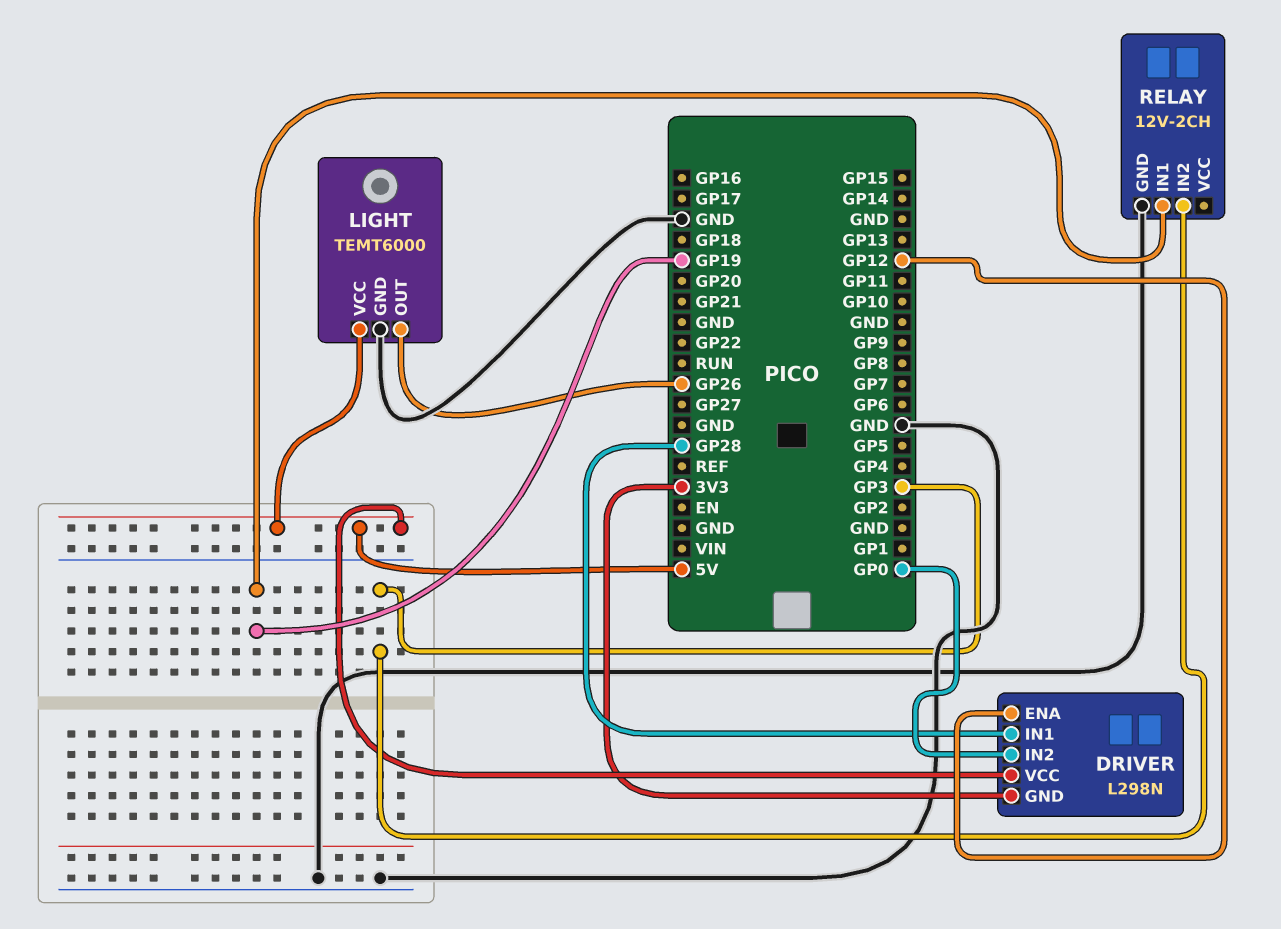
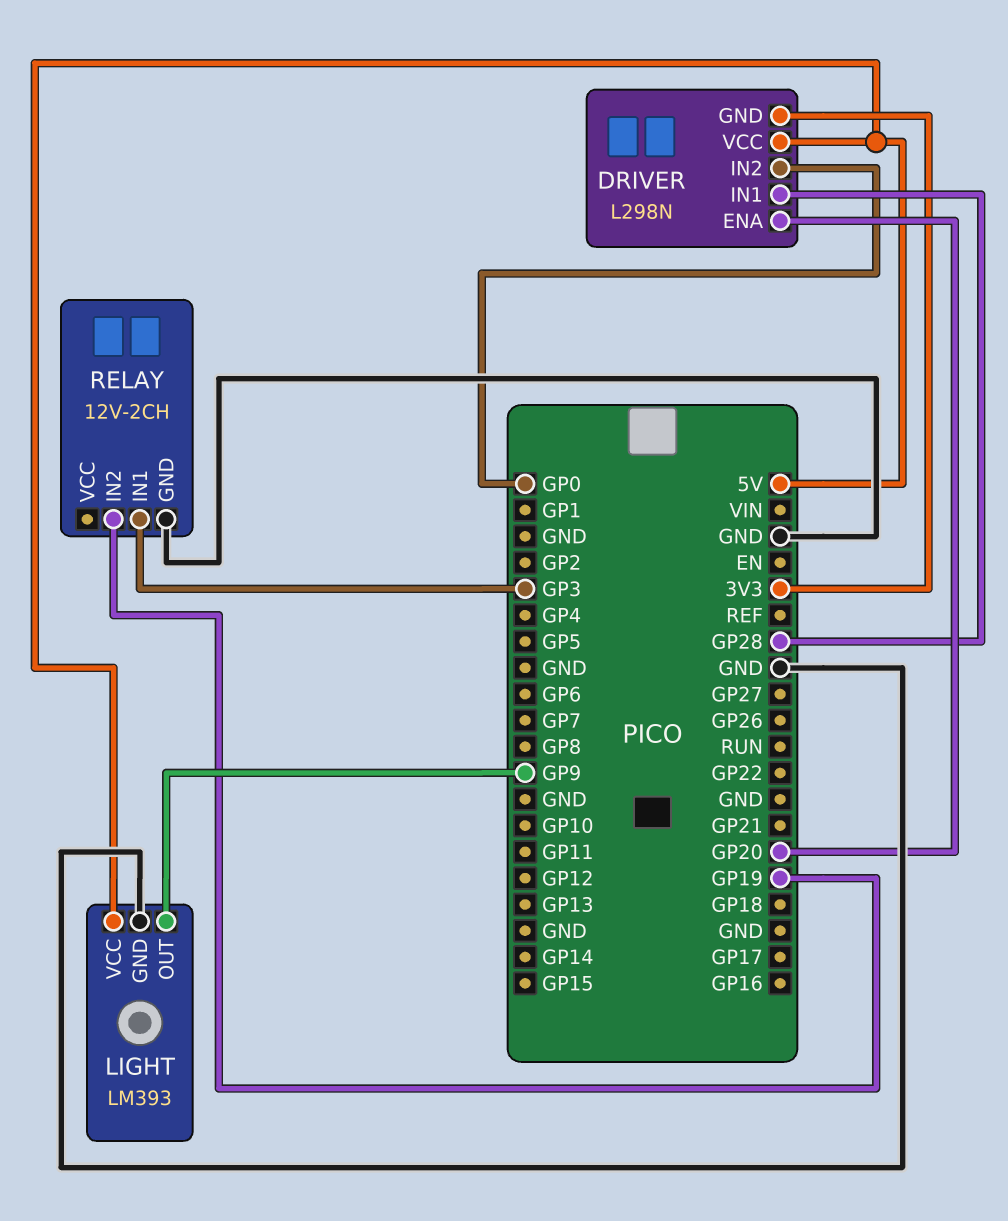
DRIVER pin ENA: GP12 -> GP20
LIGHT: TEMT6000 -> LM393
LIGHT pin OUT: GP26 -> GP9
RELAY pin IN1: GP19 -> GP3
RELAY pin IN2: GP3 -> GP19

